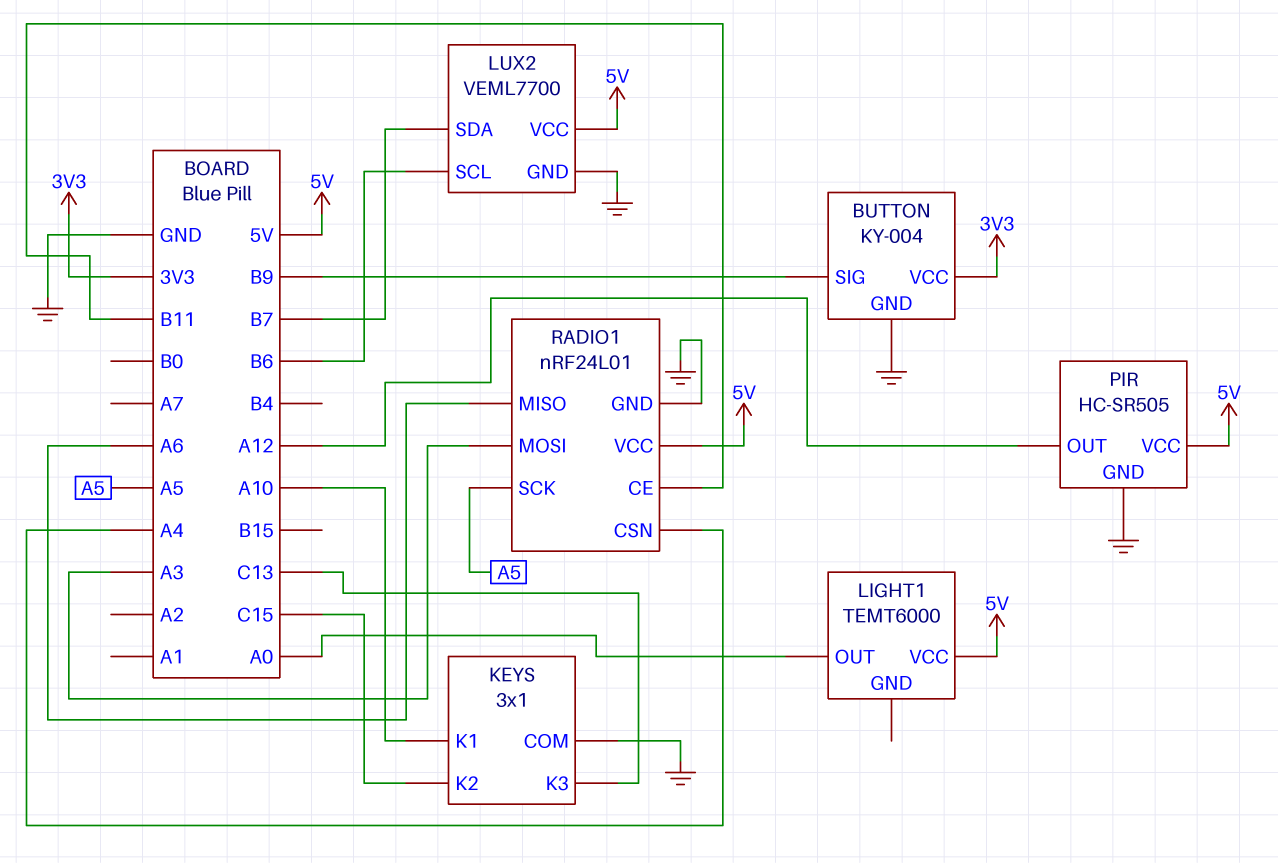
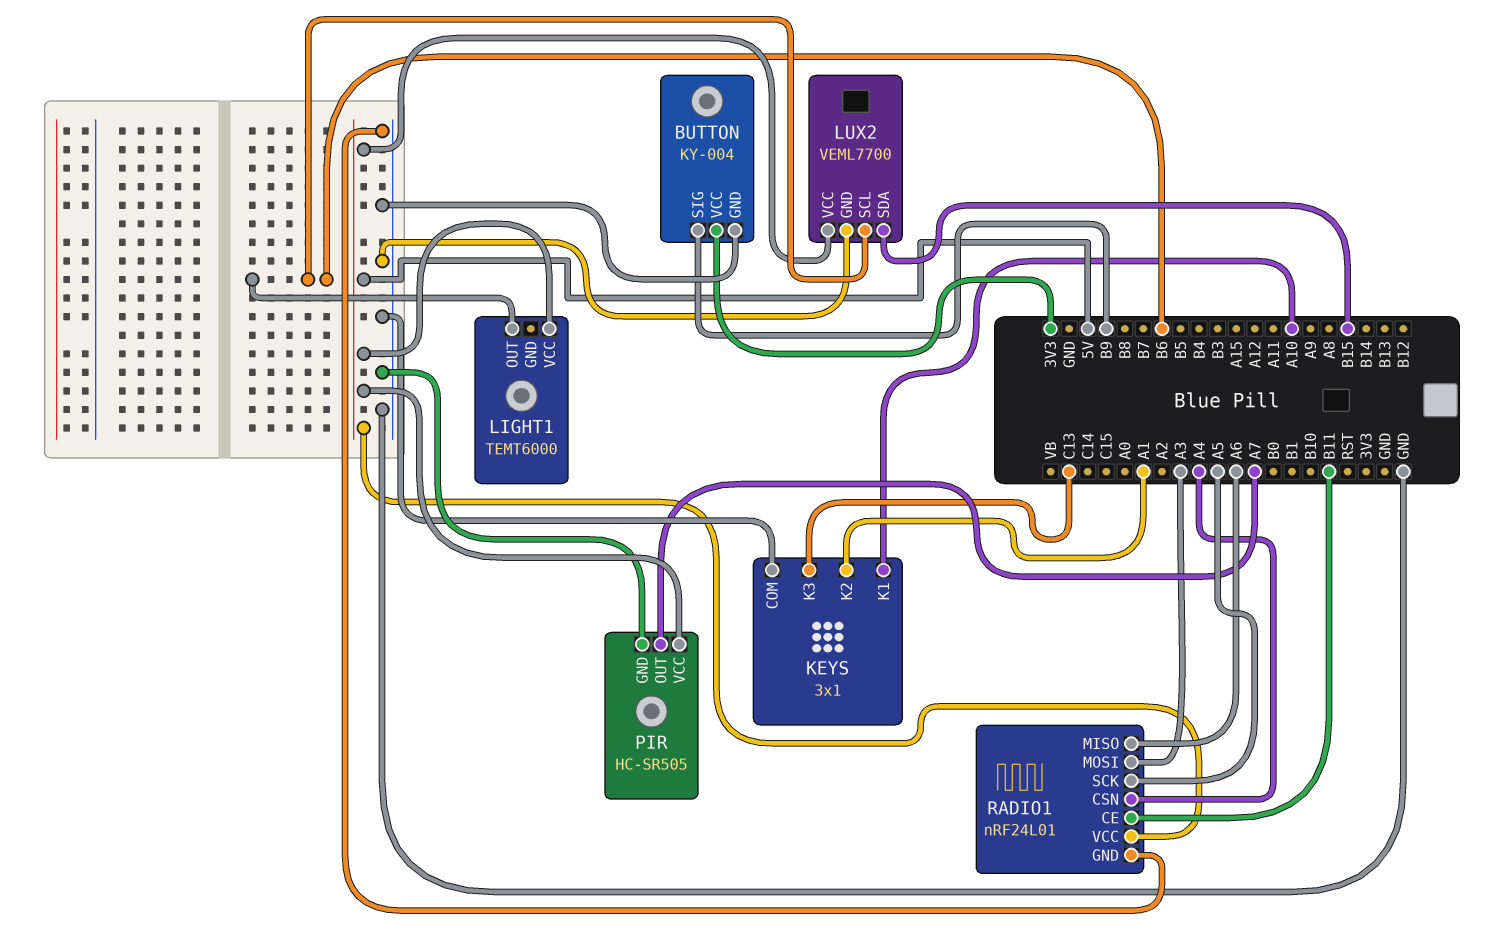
KEYS pin K2: C15 -> A1
LIGHT1 pin OUT: A0 -> B6
LUX2 pin SDA: B7 -> B15
PIR pin OUT: A12 -> A7

